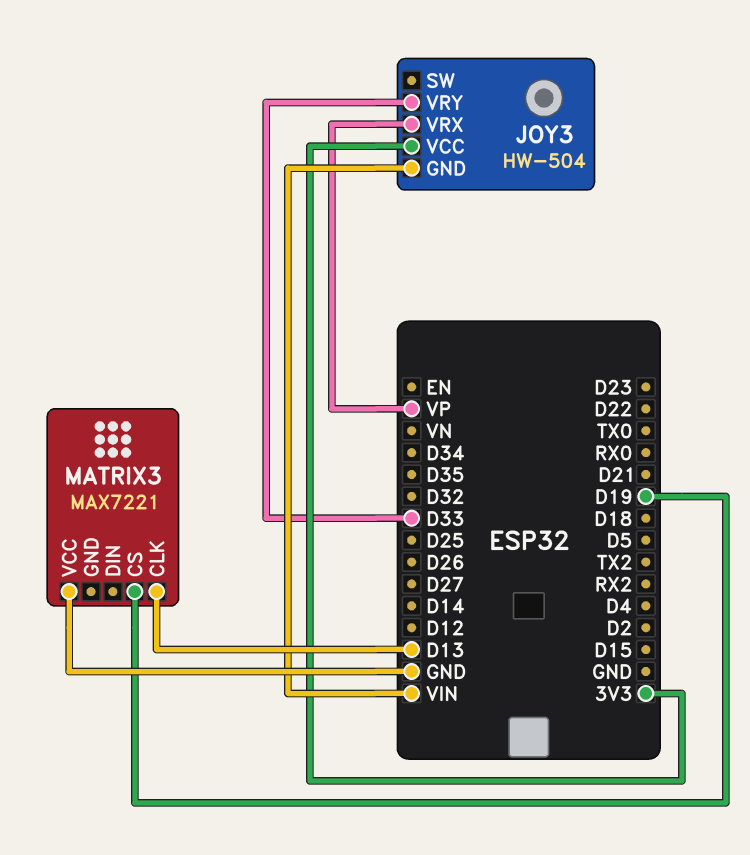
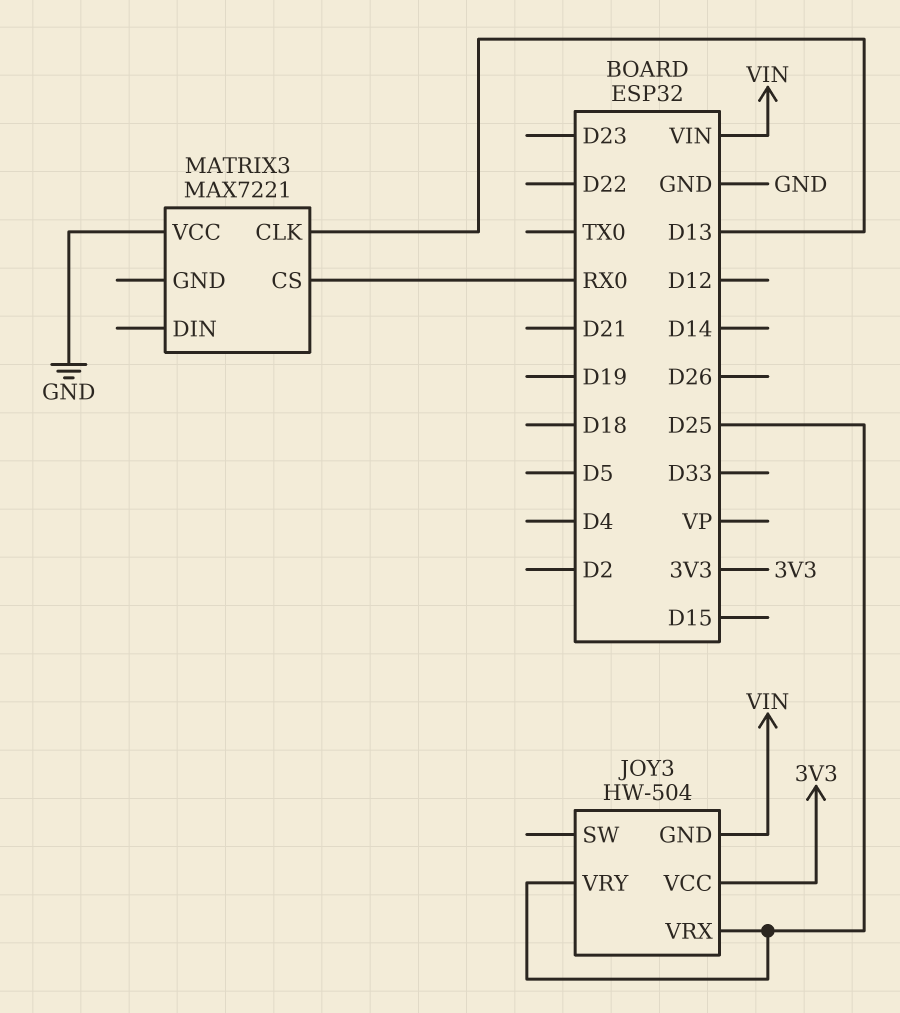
JOY3 pin VRX: VP -> D25
JOY3 pin VRY: D33 -> D25
MATRIX3 pin CS: D19 -> RX0

